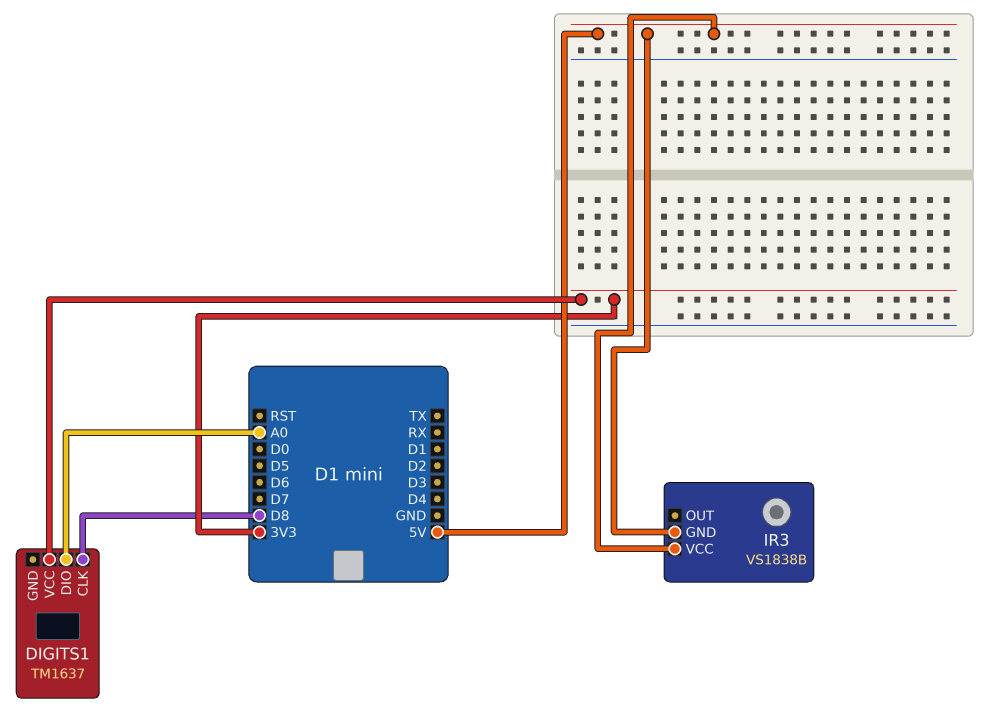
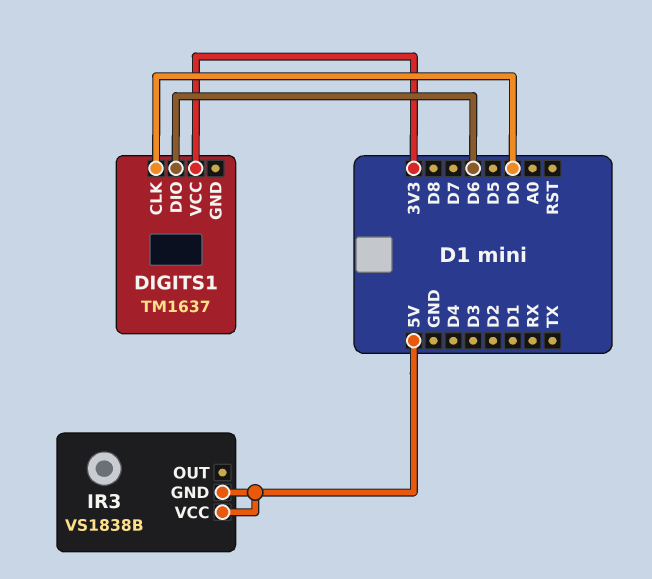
DIGITS1 pin CLK: D8 -> D0
DIGITS1 pin DIO: A0 -> D6

